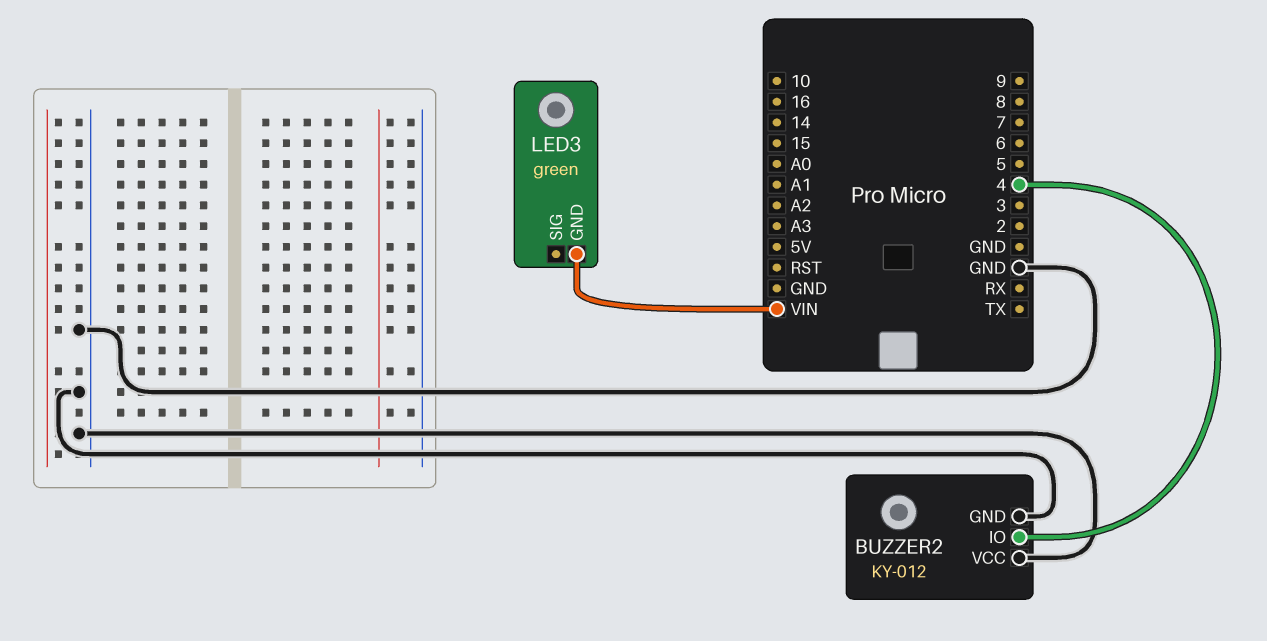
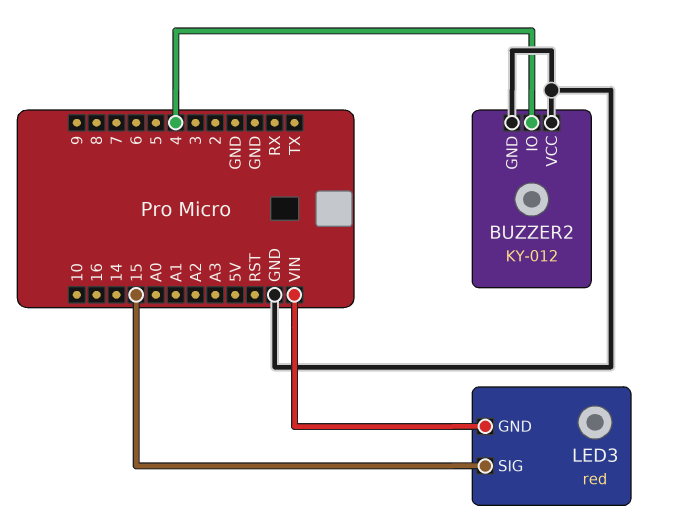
LED3: green -> red
LED3 pin SIG: none -> 15

